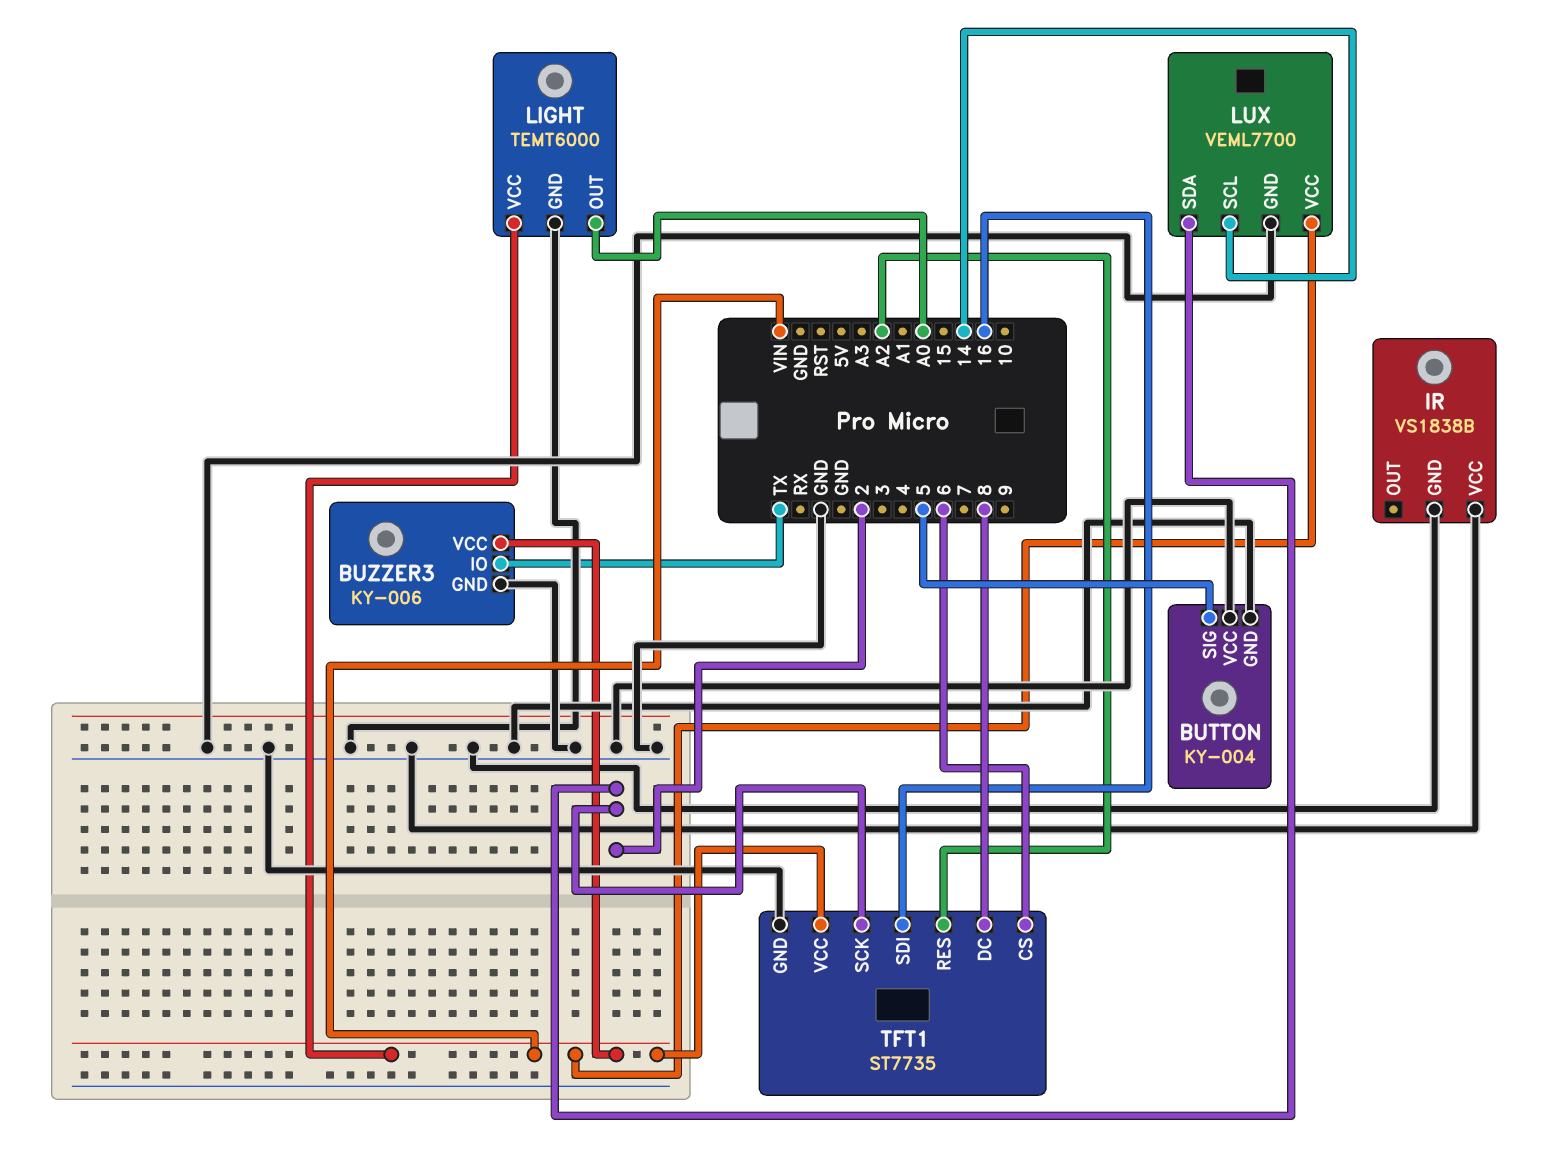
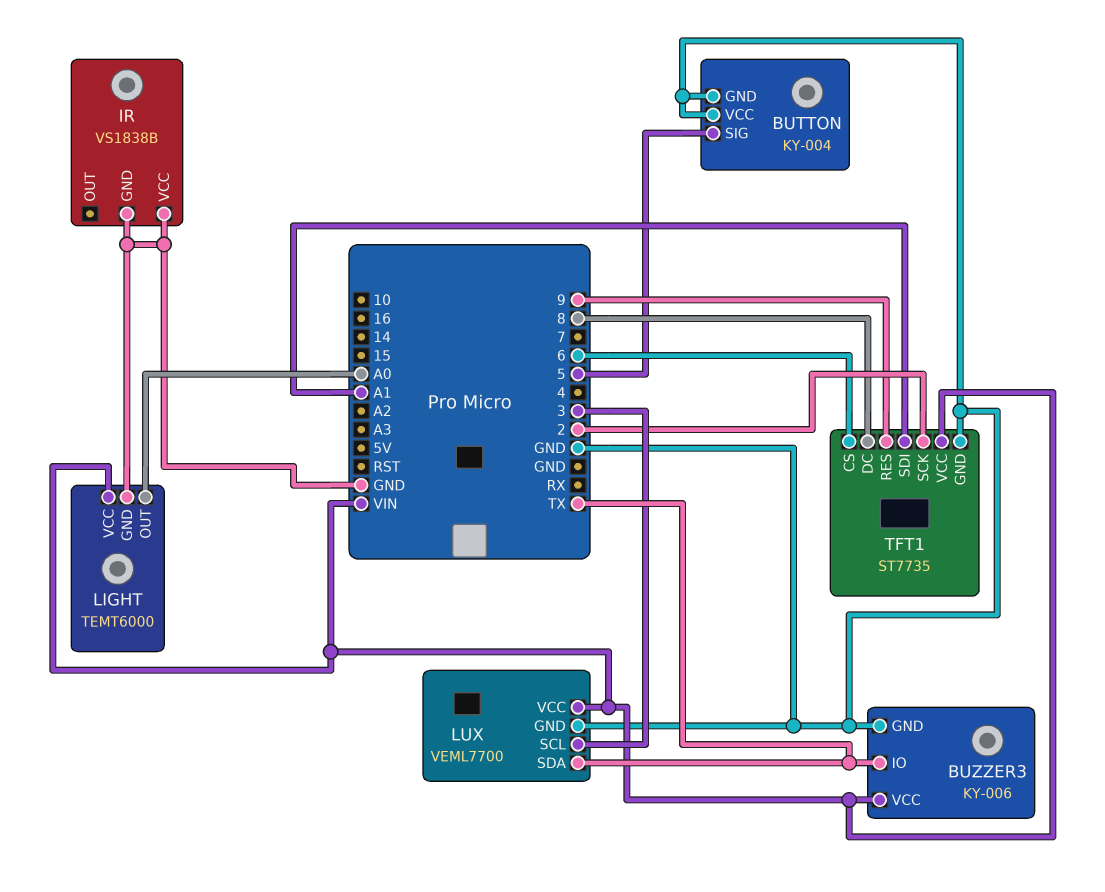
LUX pin SCL: 14 -> 3
LUX pin SDA: 2 -> TX
TFT1 pin RES: A2 -> 9
TFT1 pin SDI: 16 -> A1

